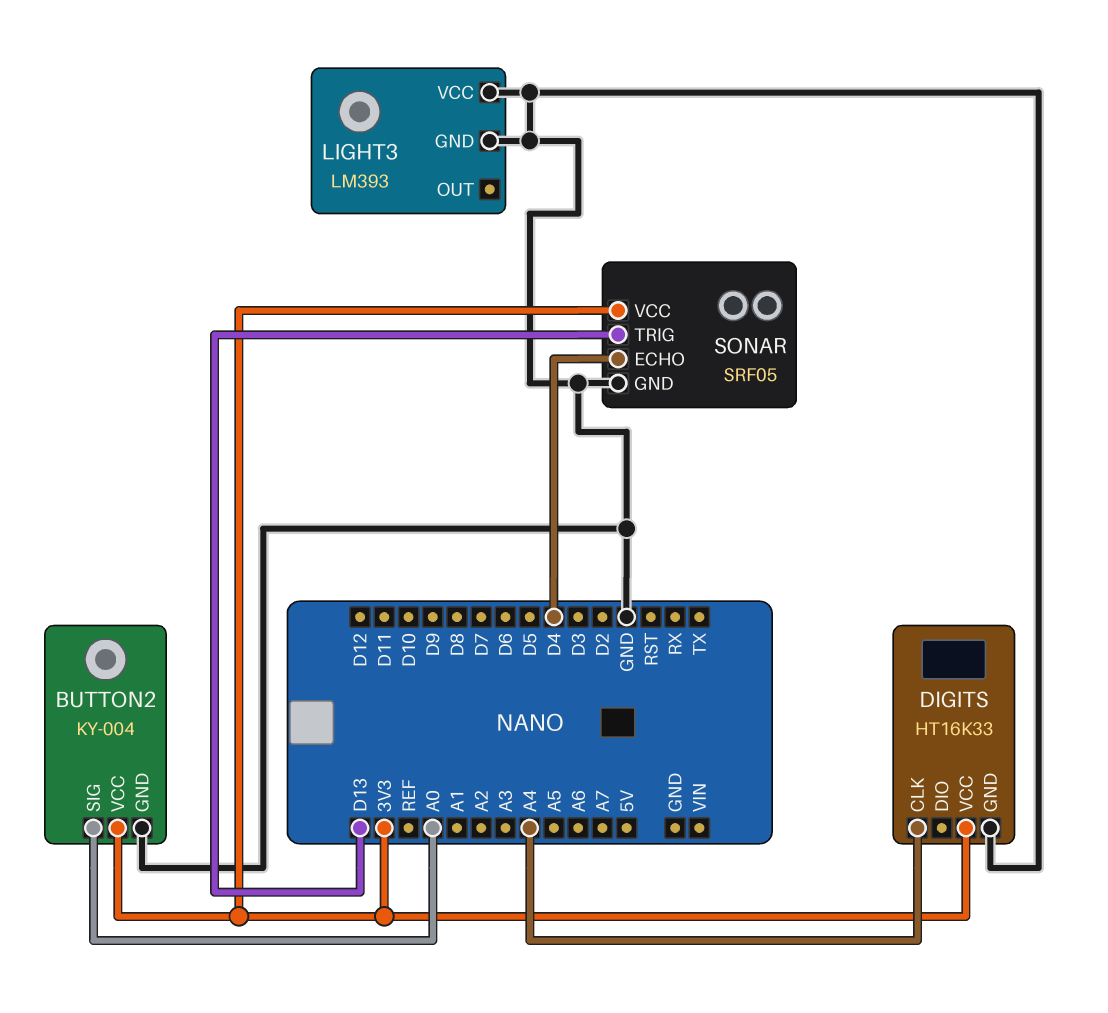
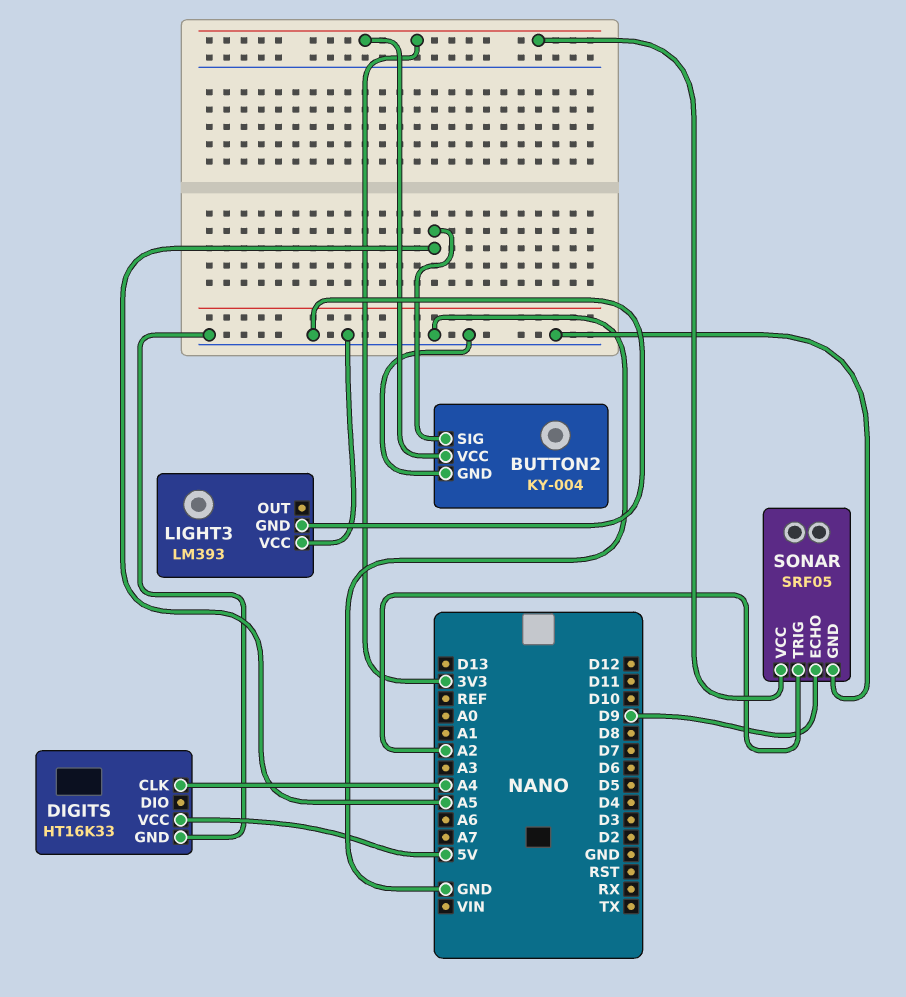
BUTTON2 pin SIG: A0 -> A5
DIGITS pin VCC: 3V3 -> 5V
SONAR pin ECHO: D4 -> D9
SONAR pin TRIG: D13 -> A2

